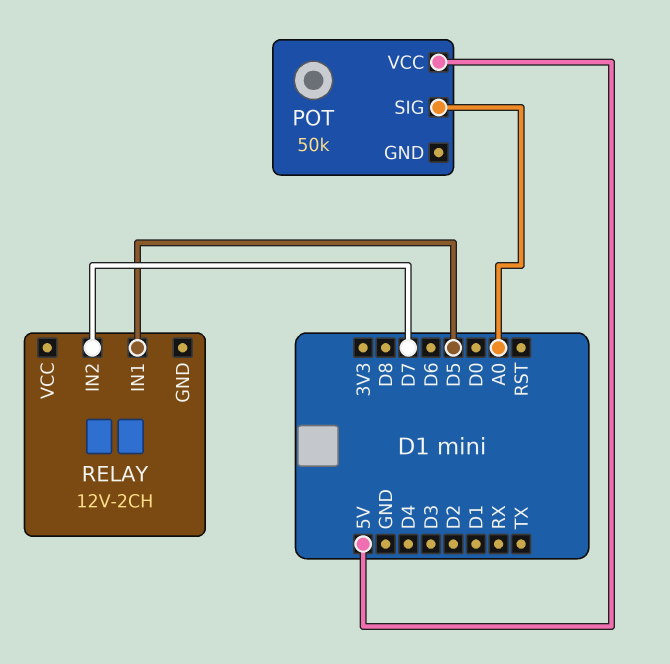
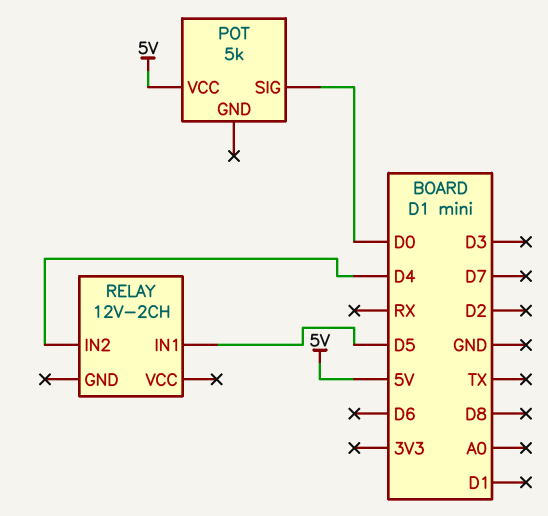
POT: 50k -> 5k
POT pin SIG: A0 -> D0
RELAY pin IN2: D7 -> D4

